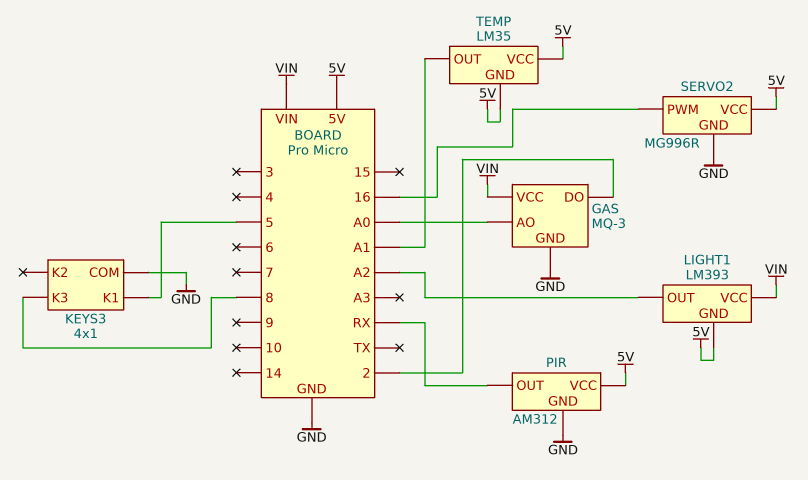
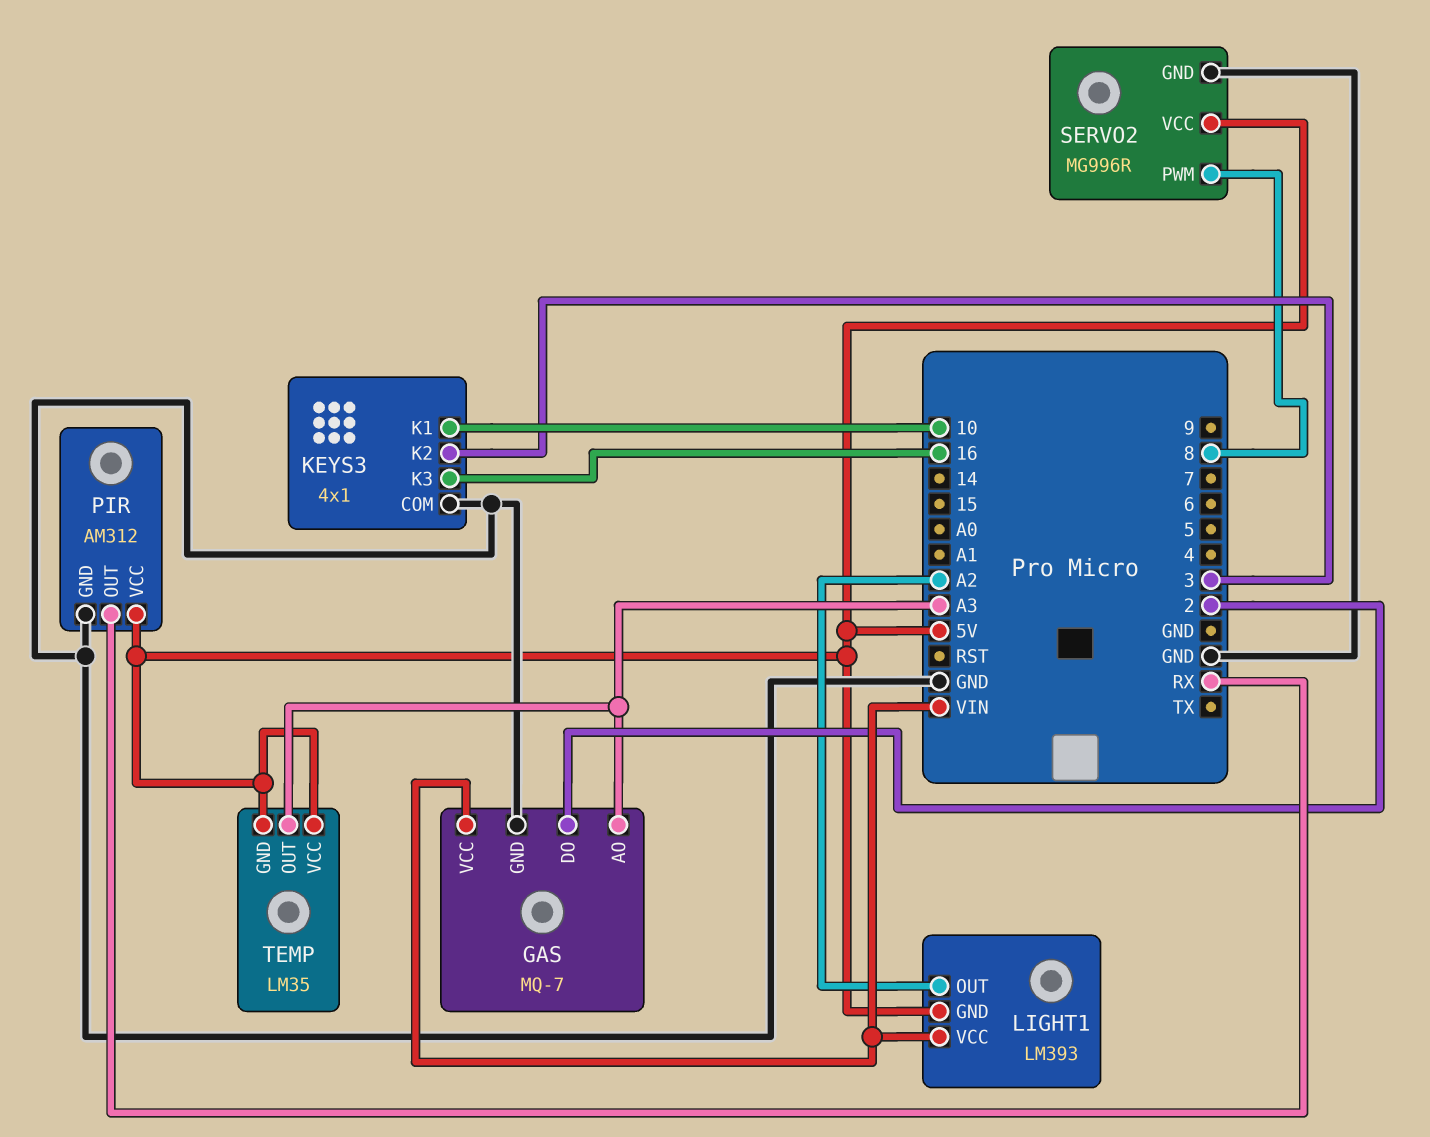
GAS: MQ-3 -> MQ-7
GAS pin AO: A0 -> A3
KEYS3 pin K1: 5 -> 10
KEYS3 pin K2: none -> 3
KEYS3 pin K3: 8 -> 16
SERVO2 pin PWM: 16 -> 8
TEMP pin OUT: A1 -> A3

